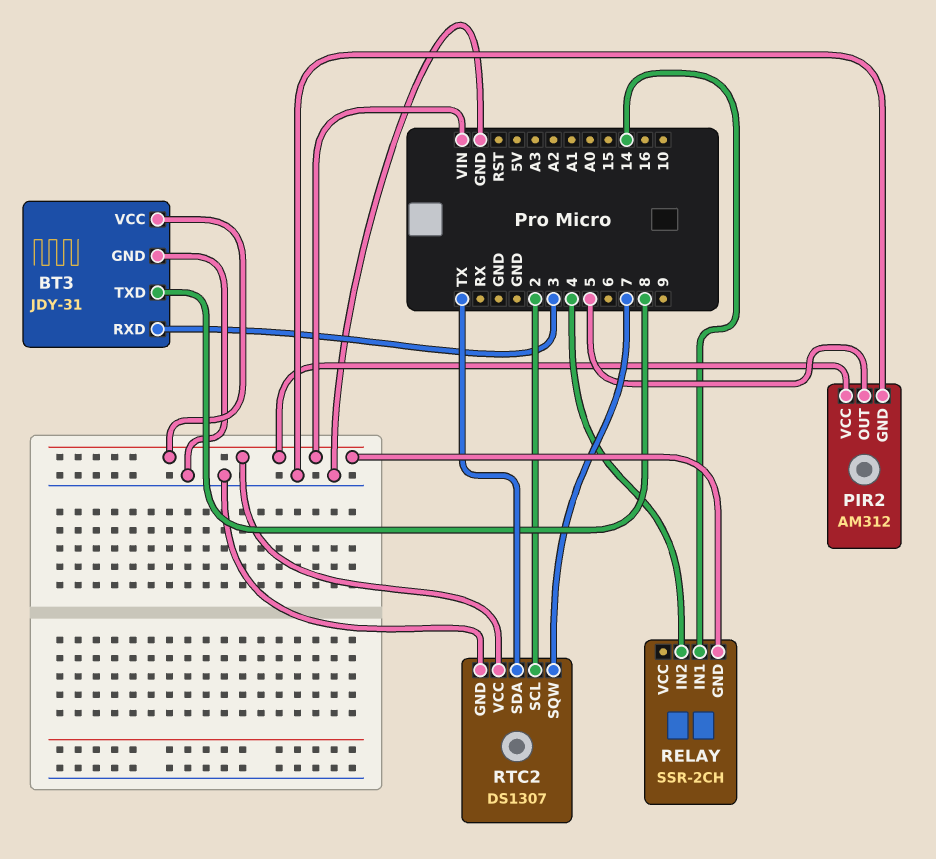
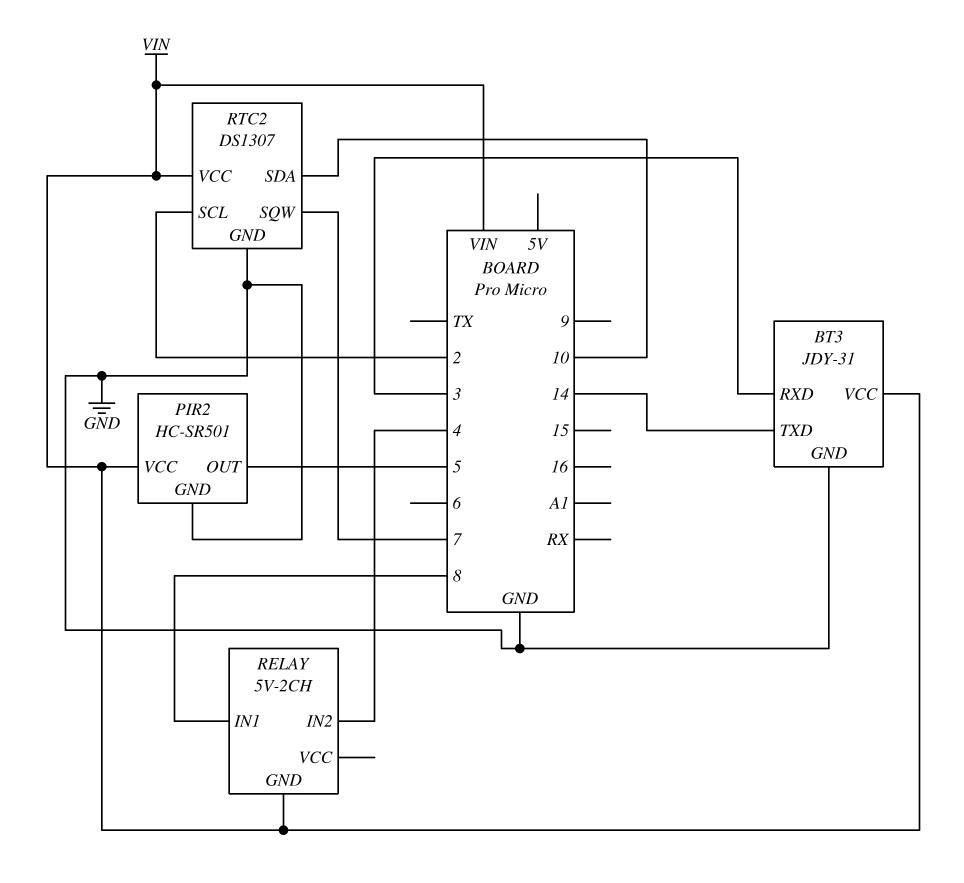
BT3 pin TXD: 8 -> 14
PIR2: AM312 -> HC-SR501
RELAY: SSR-2CH -> 5V-2CH
RELAY pin IN1: 14 -> 8
RTC2 pin SDA: TX -> 10

